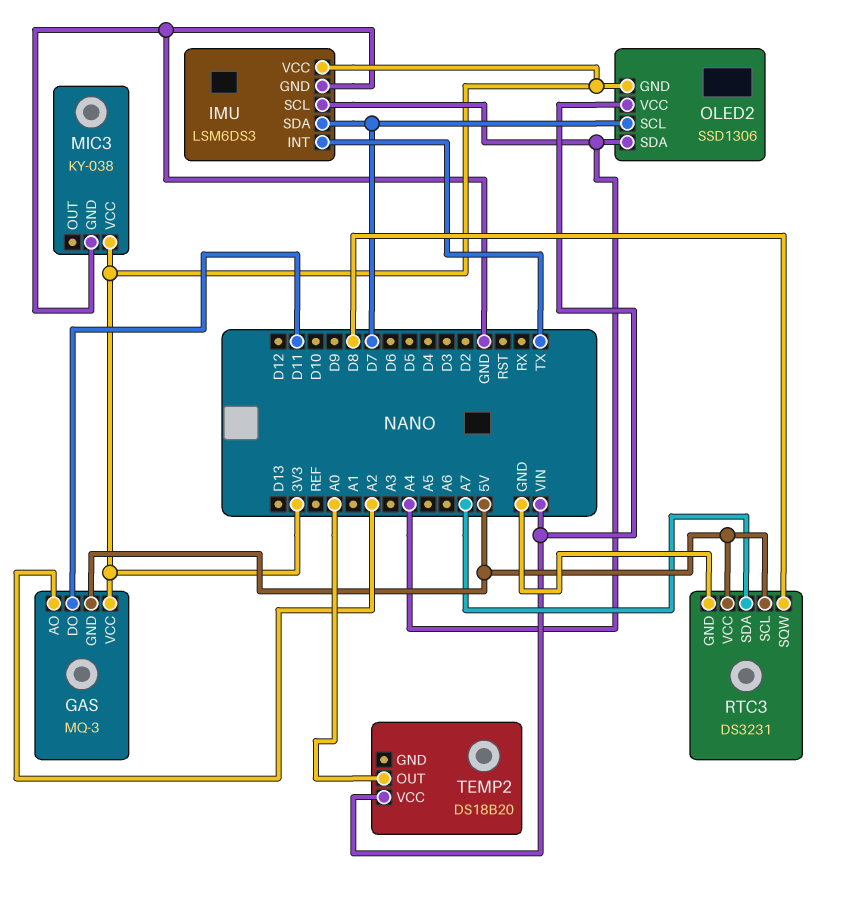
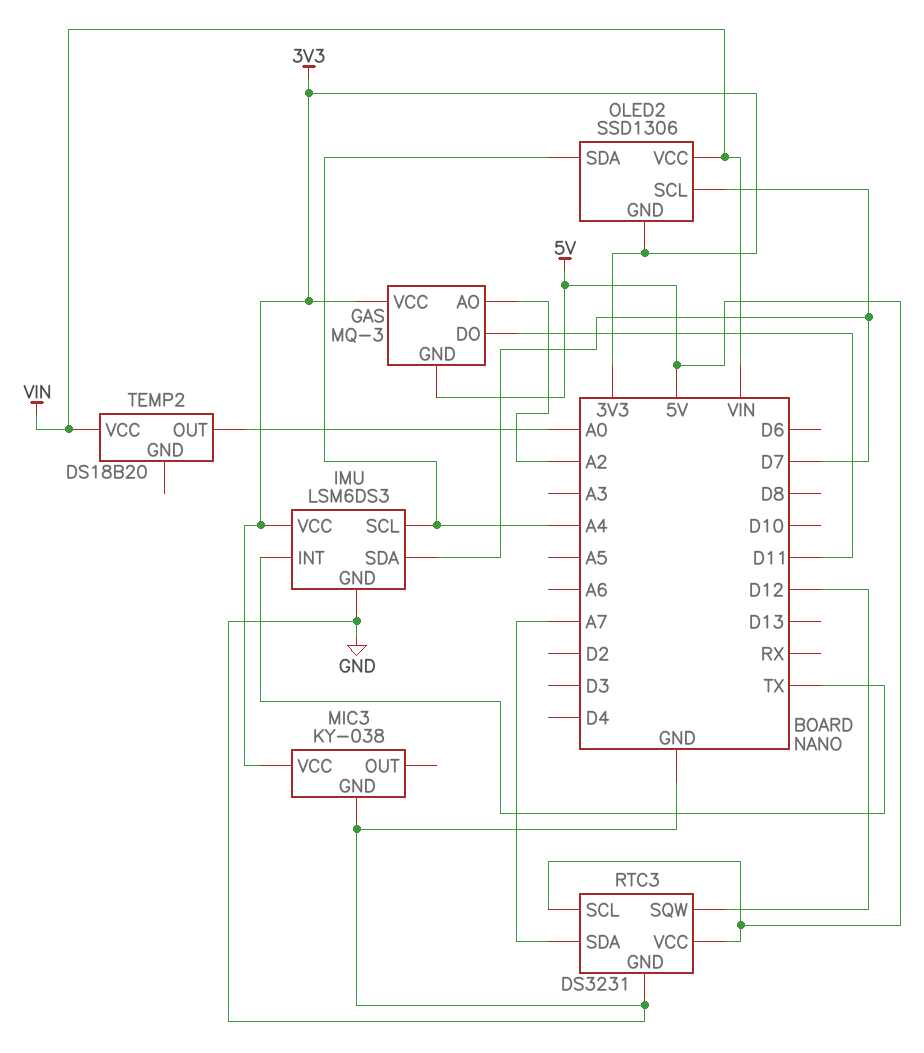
RTC3 pin SQW: D8 -> D12

